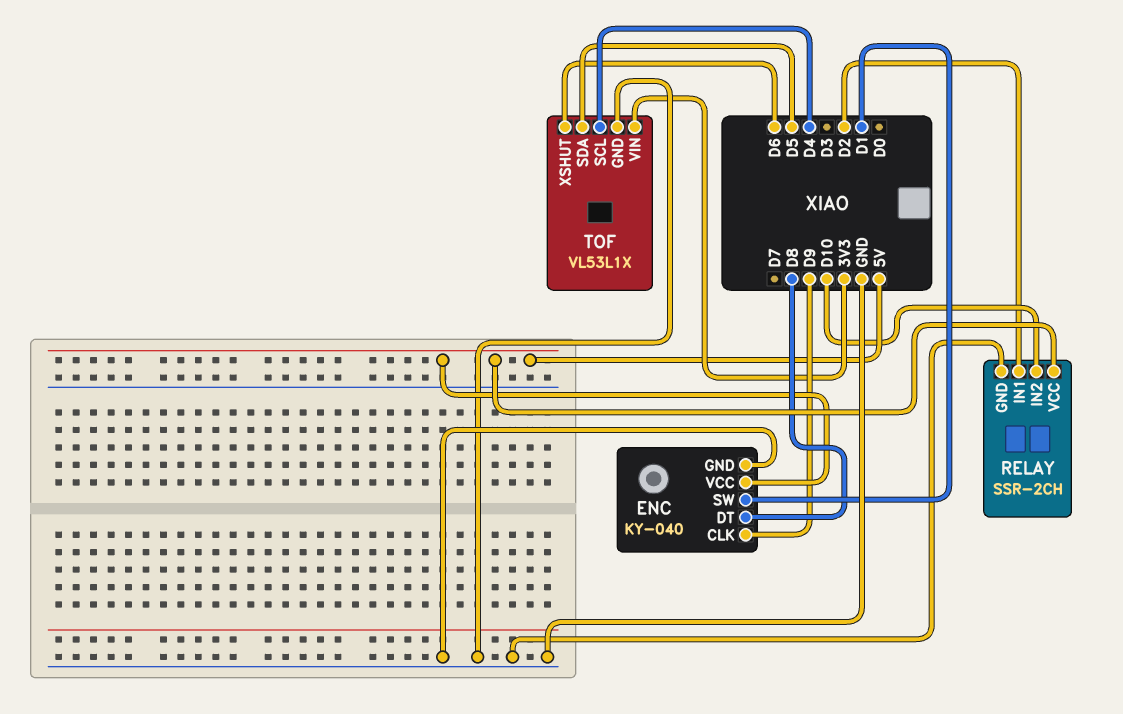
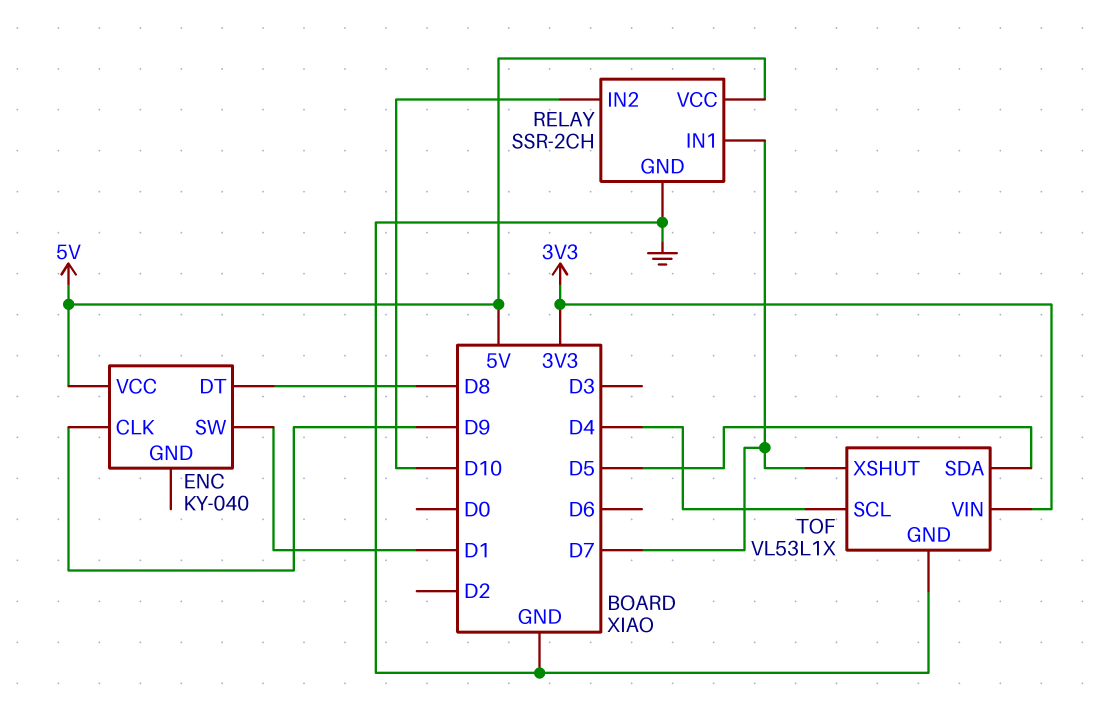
ENC pin GND: GND -> none
RELAY pin IN1: D2 -> D7
TOF pin XSHUT: D6 -> D7

